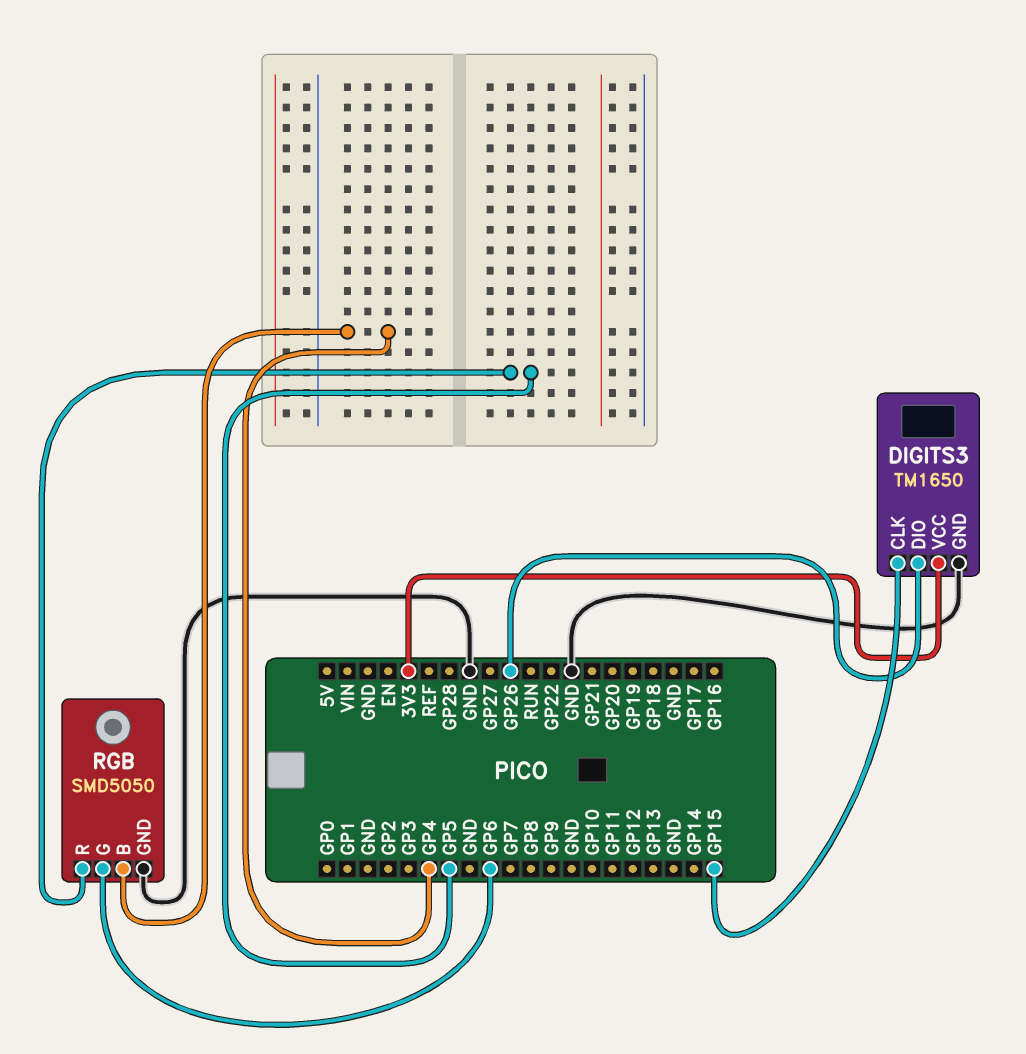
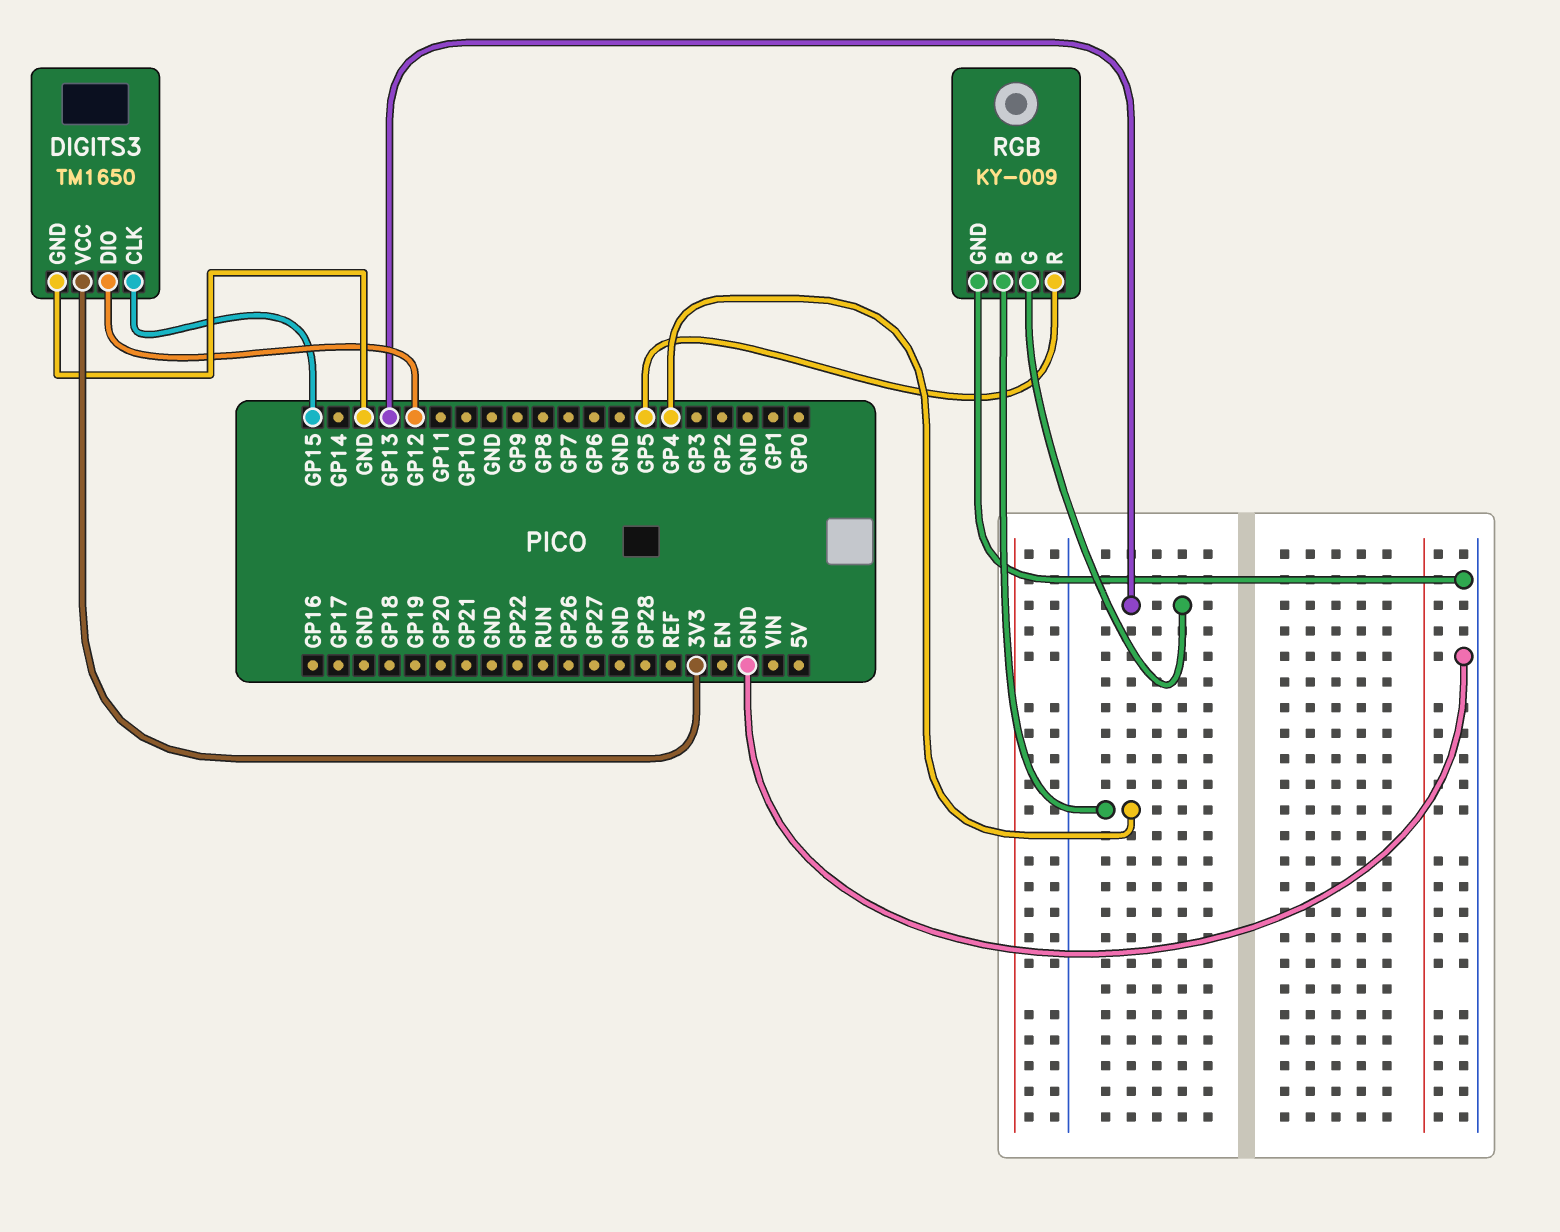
DIGITS3 pin DIO: GP26 -> GP12
RGB: SMD5050 -> KY-009
RGB pin G: GP6 -> GP13

